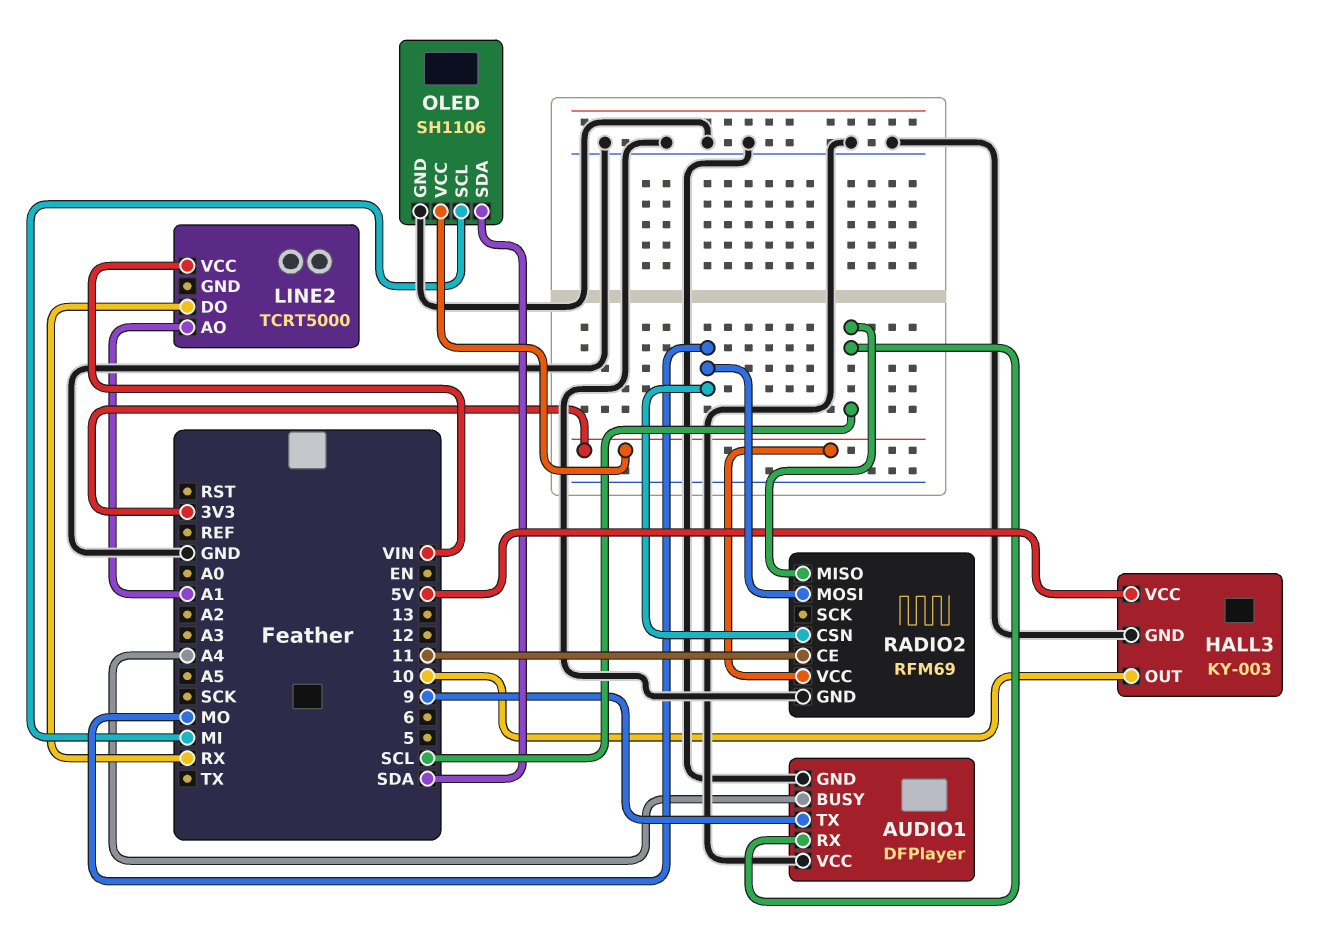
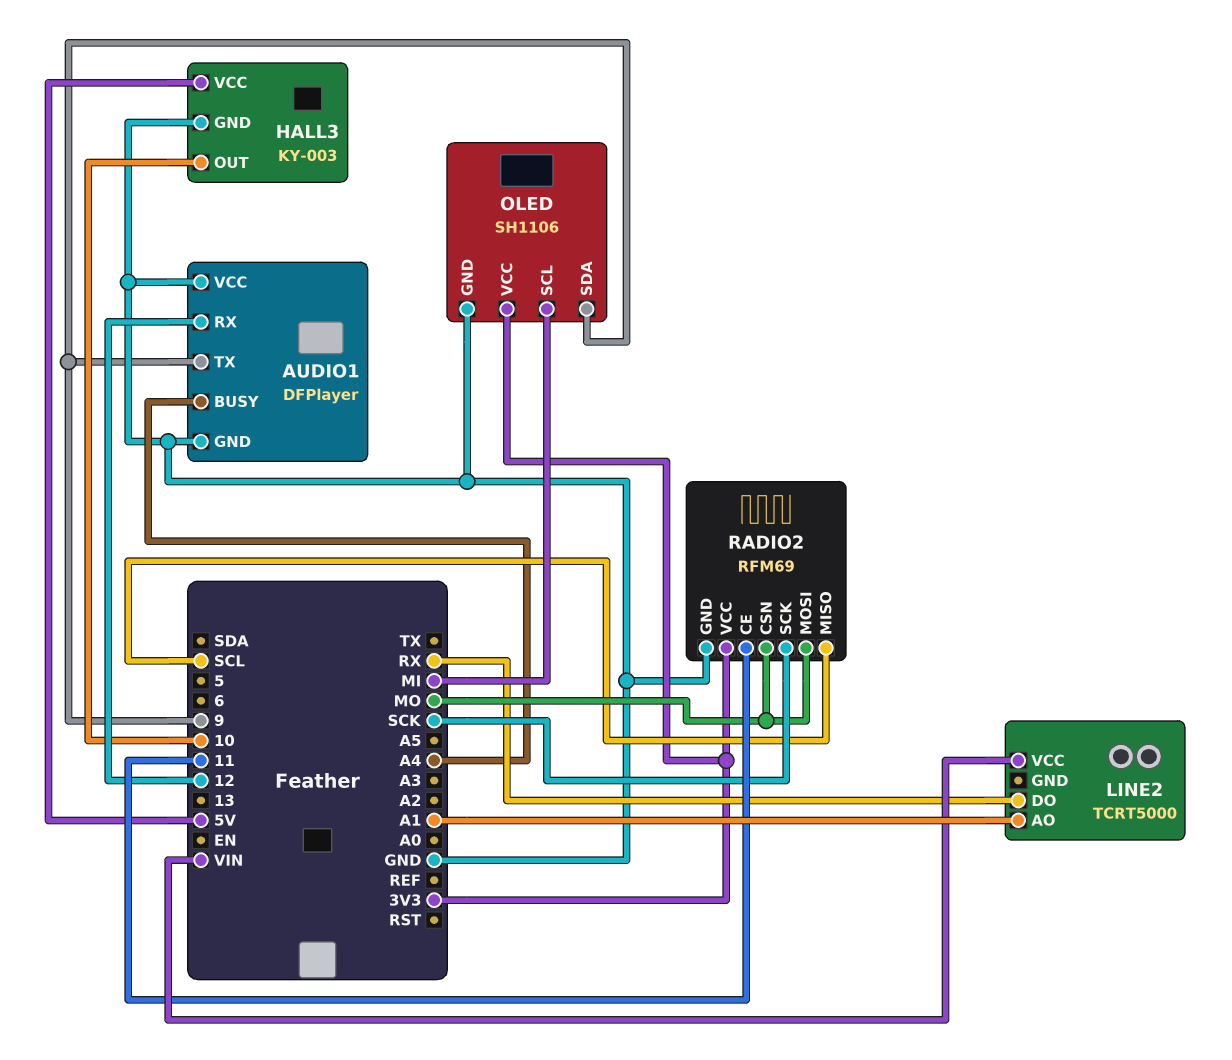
AUDIO1 pin RX: SCL -> 12
OLED pin SDA: SDA -> 9
RADIO2 pin SCK: none -> SCK

